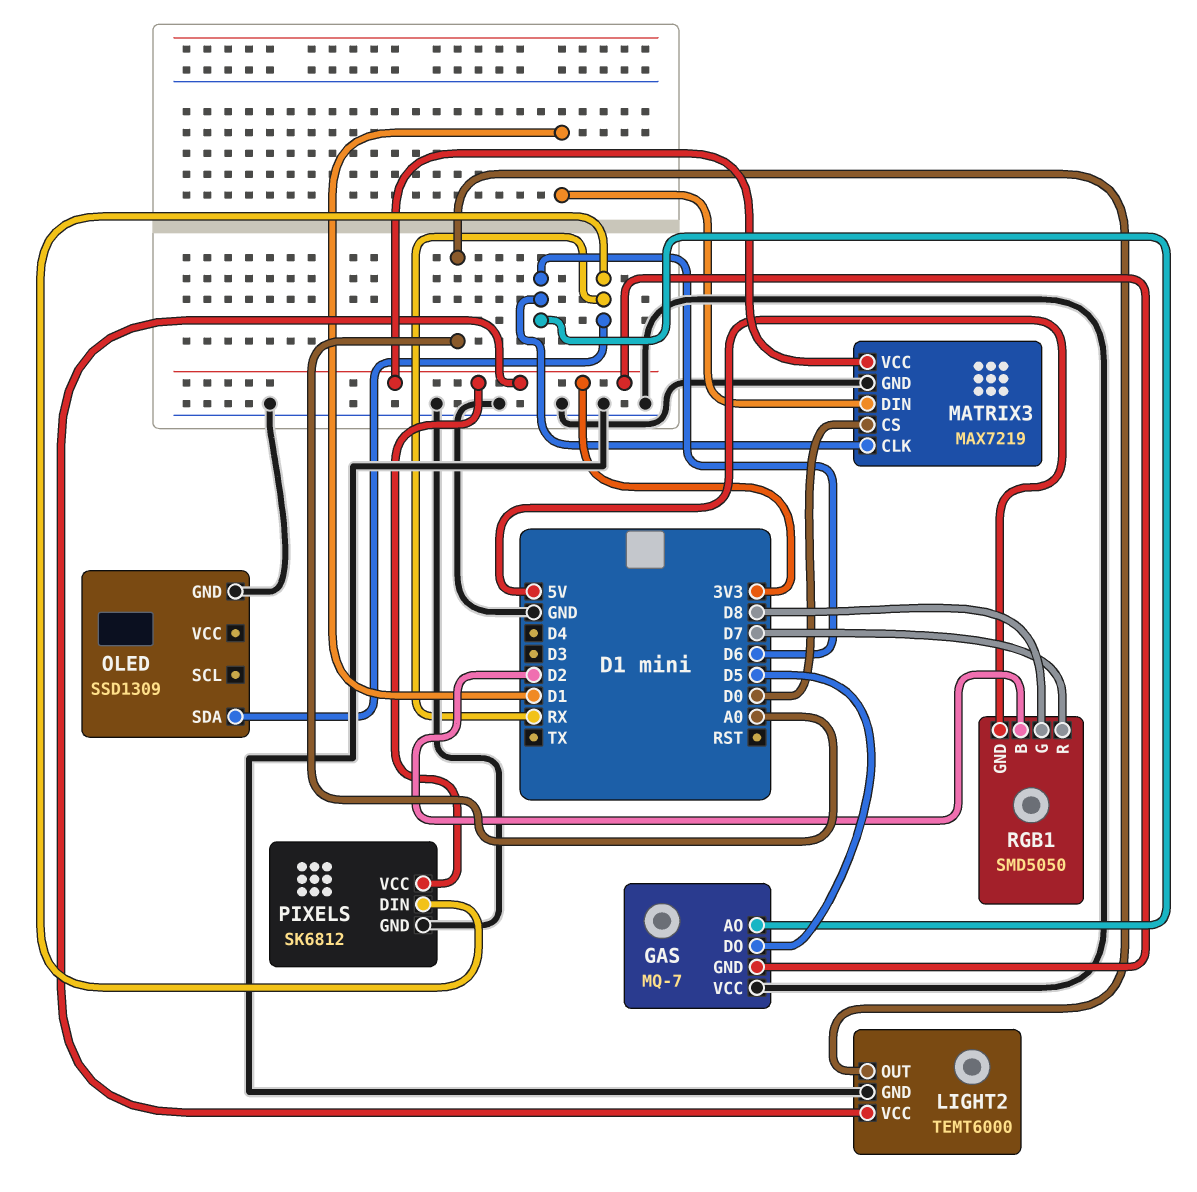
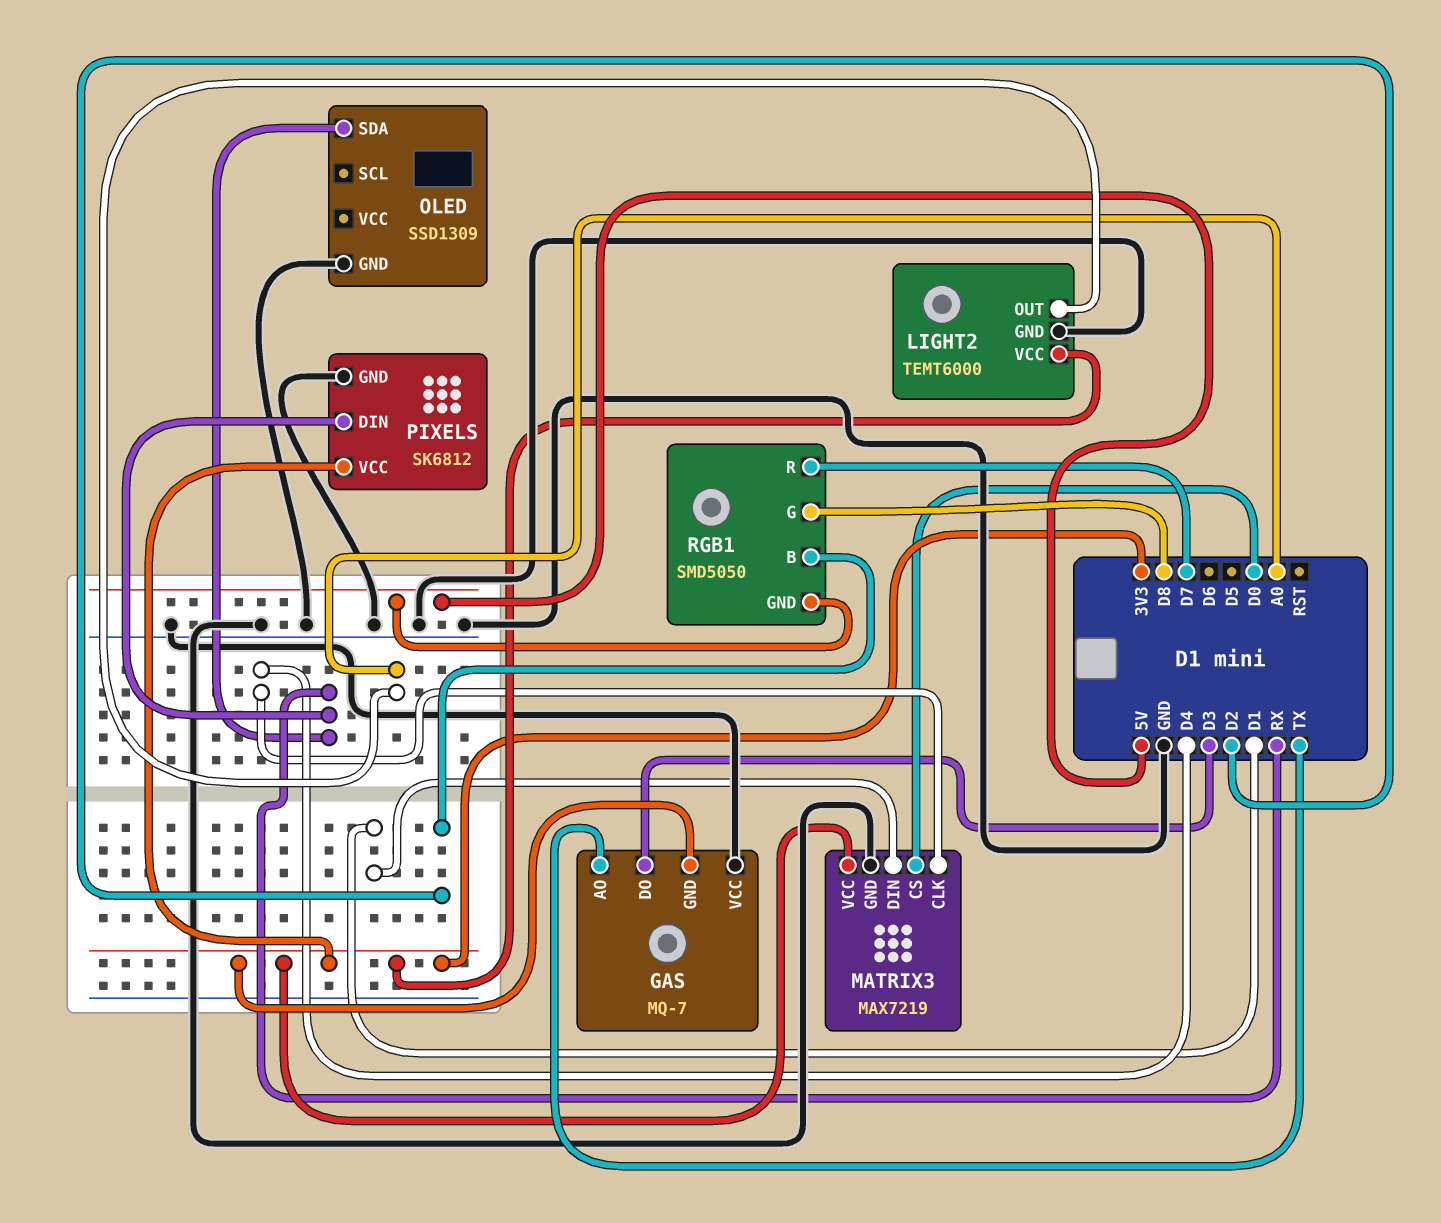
GAS pin AO: D6 -> TX
GAS pin DO: D5 -> D3
MATRIX3 pin CLK: D6 -> D4

